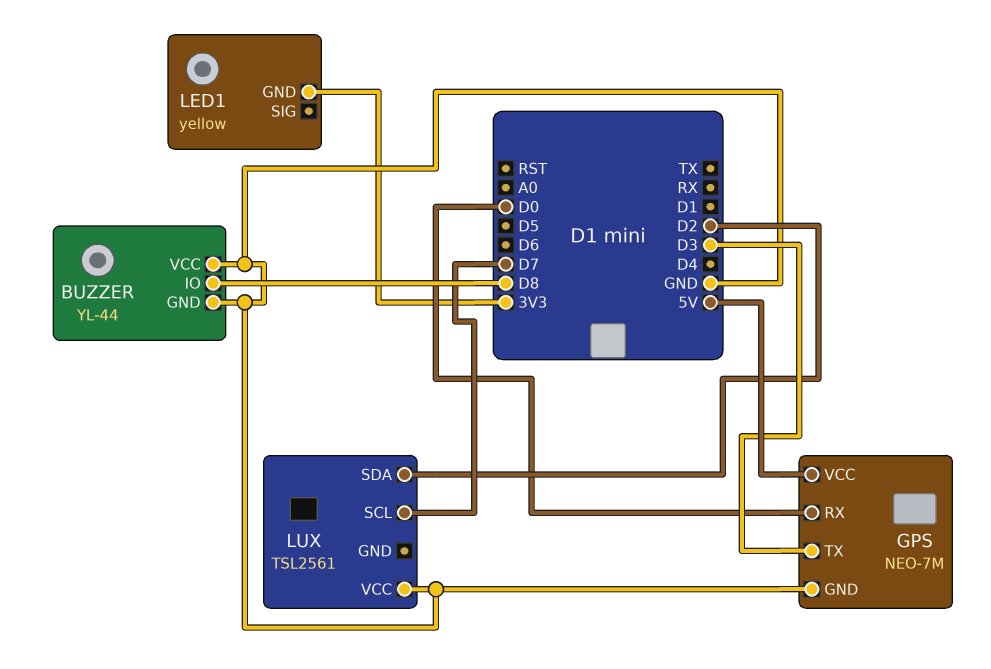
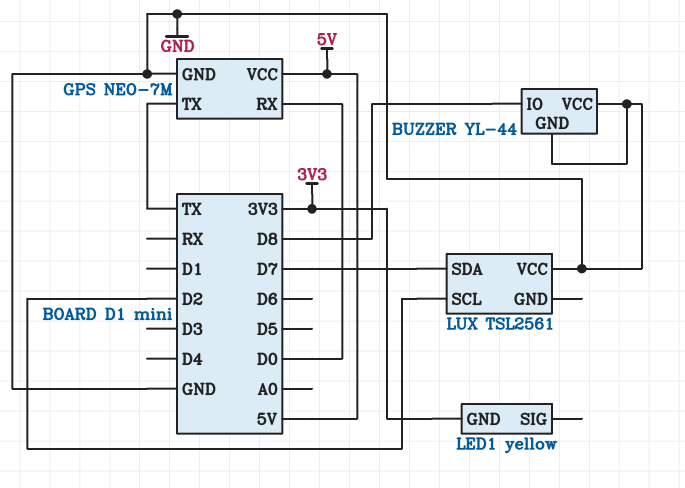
GPS pin TX: D3 -> TX
LUX pin SCL: D7 -> D2
LUX pin SDA: D2 -> D7

